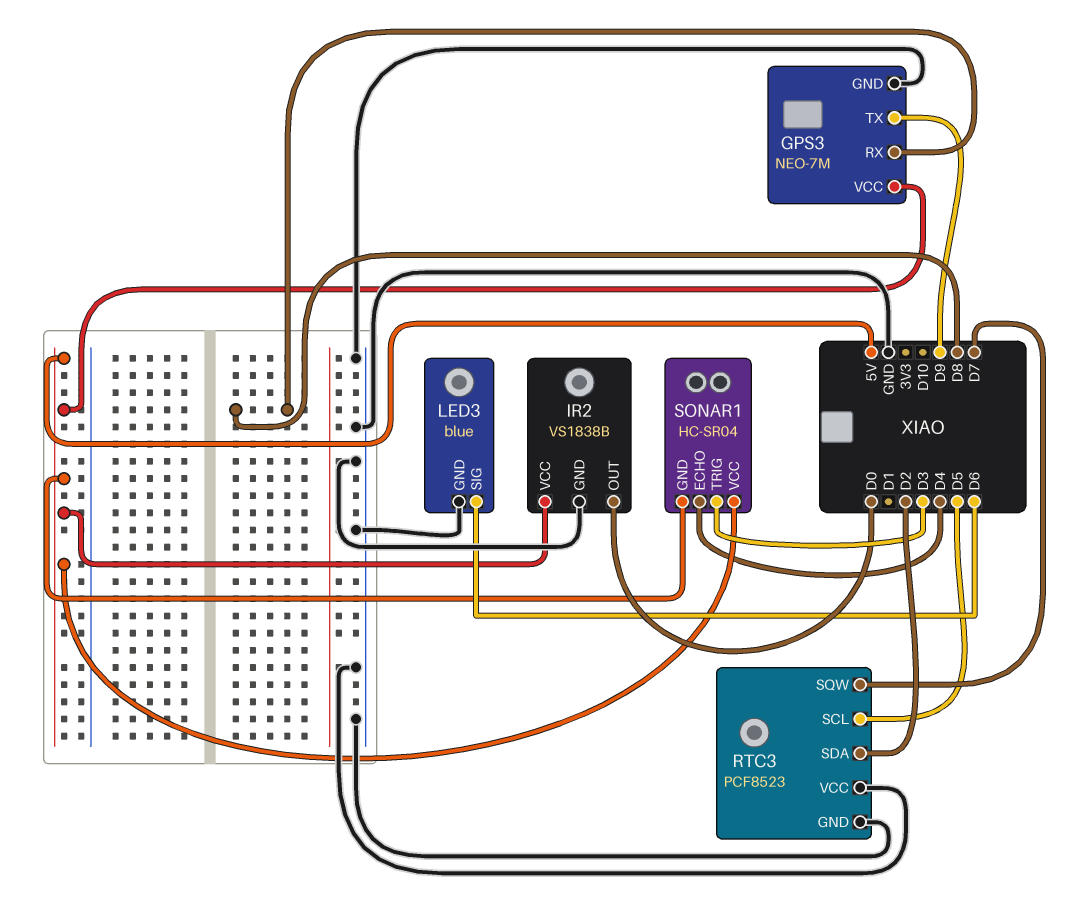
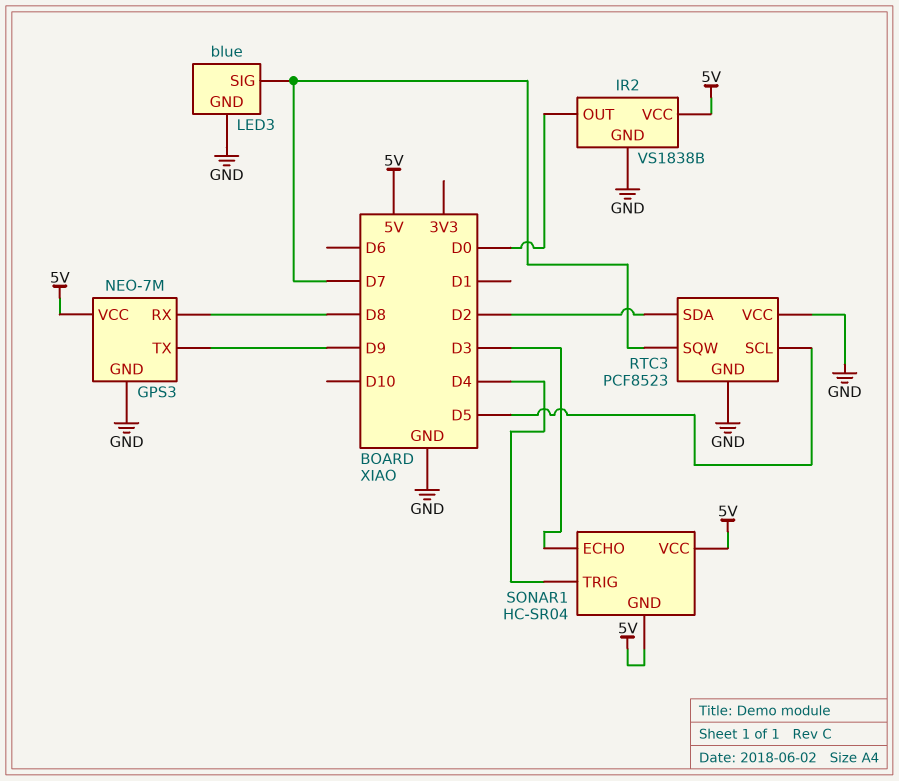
LED3 pin SIG: D6 -> D7
SONAR1 pin ECHO: D4 -> D3
SONAR1 pin TRIG: D3 -> D4

